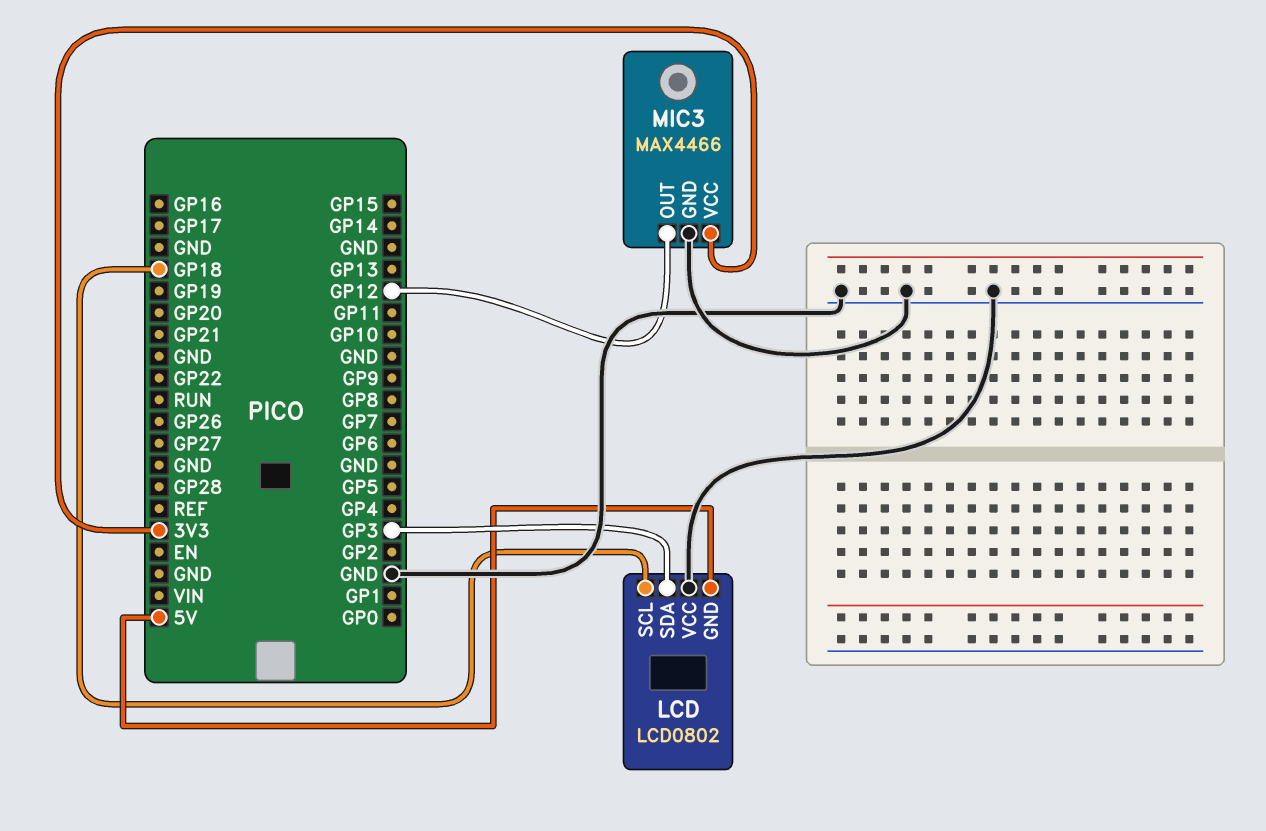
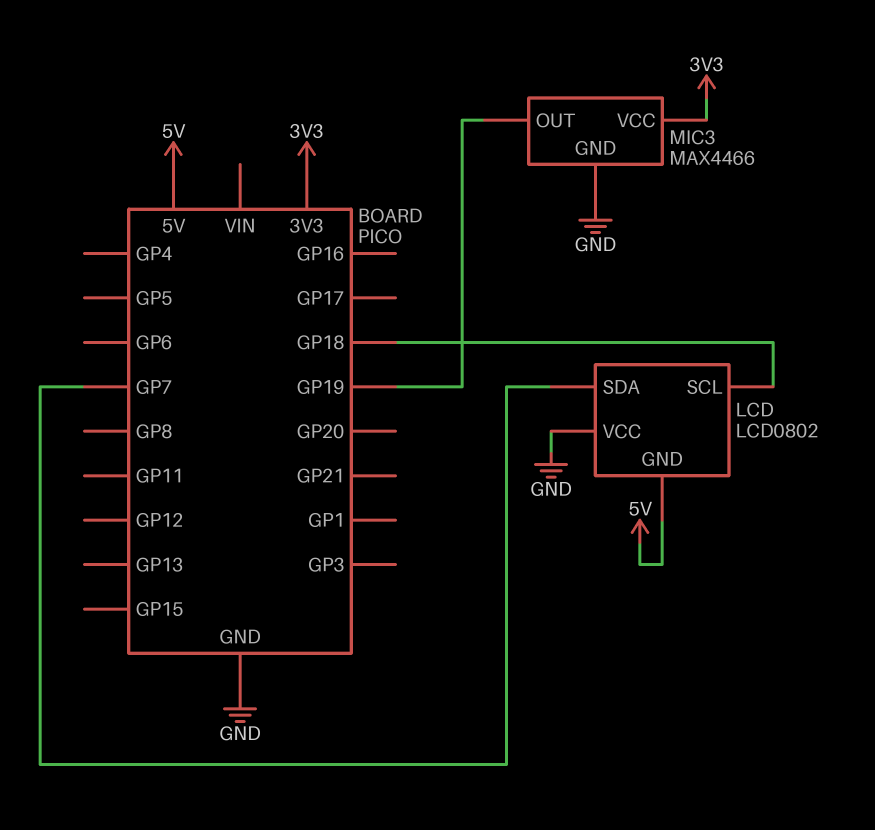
LCD pin SDA: GP3 -> GP7
MIC3 pin OUT: GP12 -> GP19

